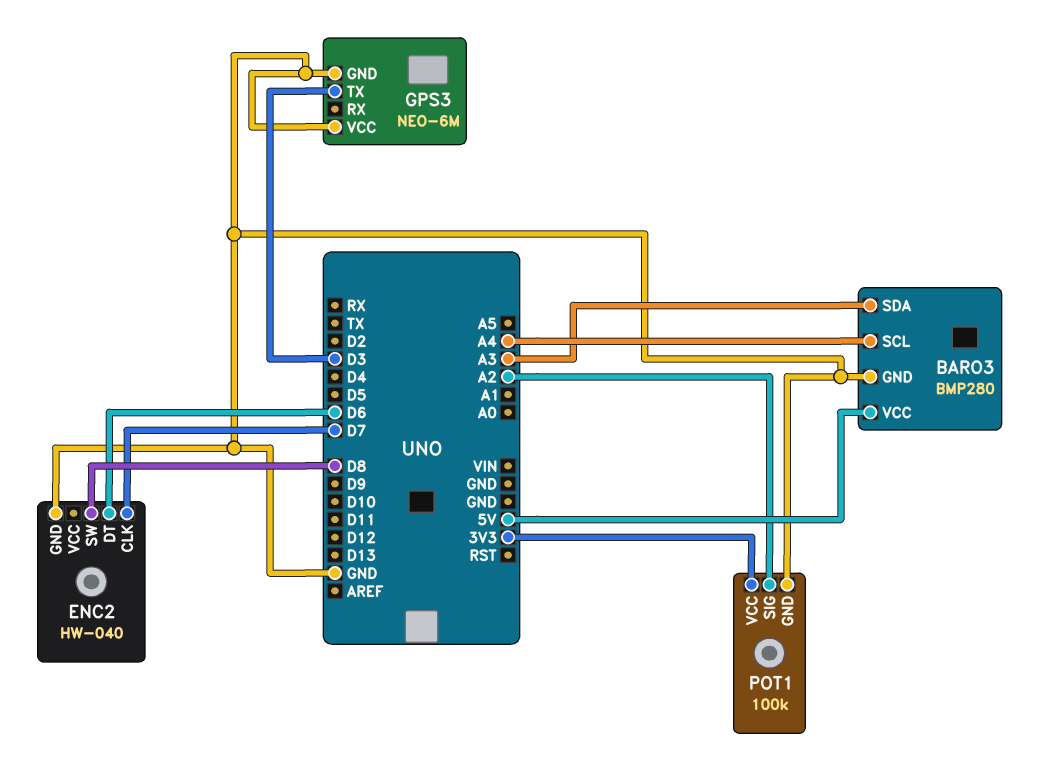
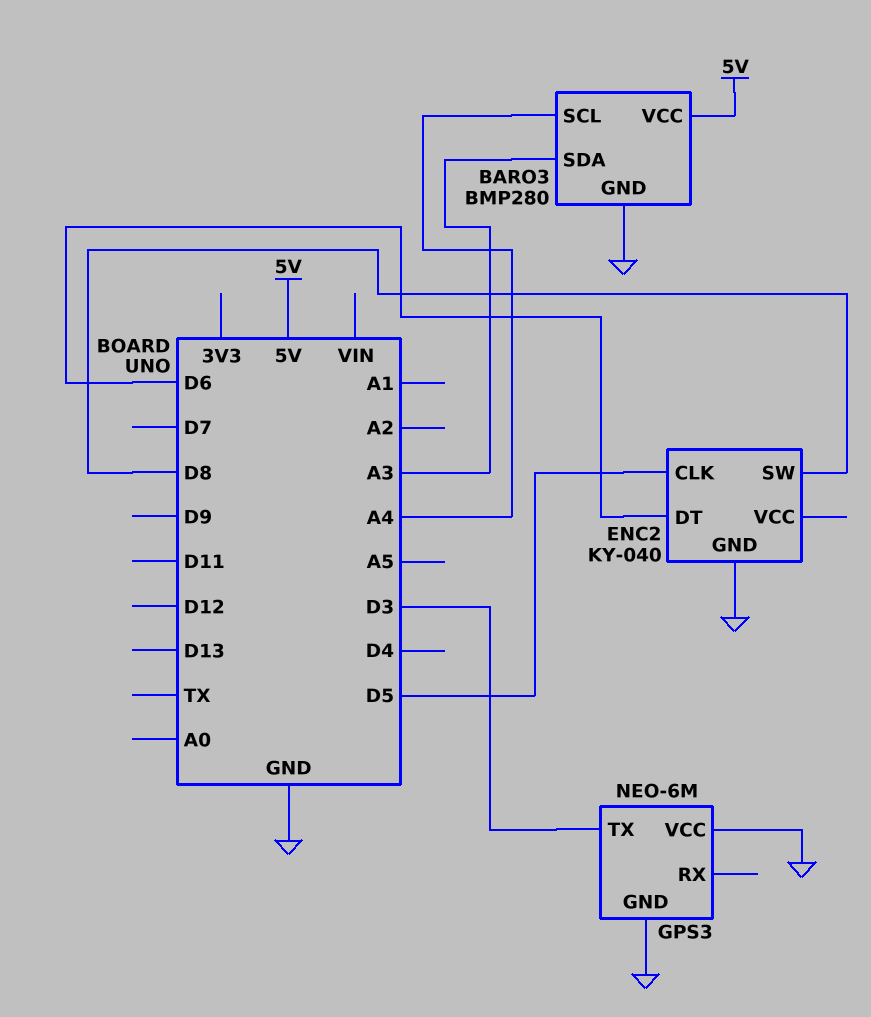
ENC2: HW-040 -> KY-040
ENC2 pin CLK: D7 -> D5
POT1: 100k -> none
POT1 pin GND: GND -> none
POT1 pin SIG: A2 -> none
POT1 pin VCC: 3V3 -> none

